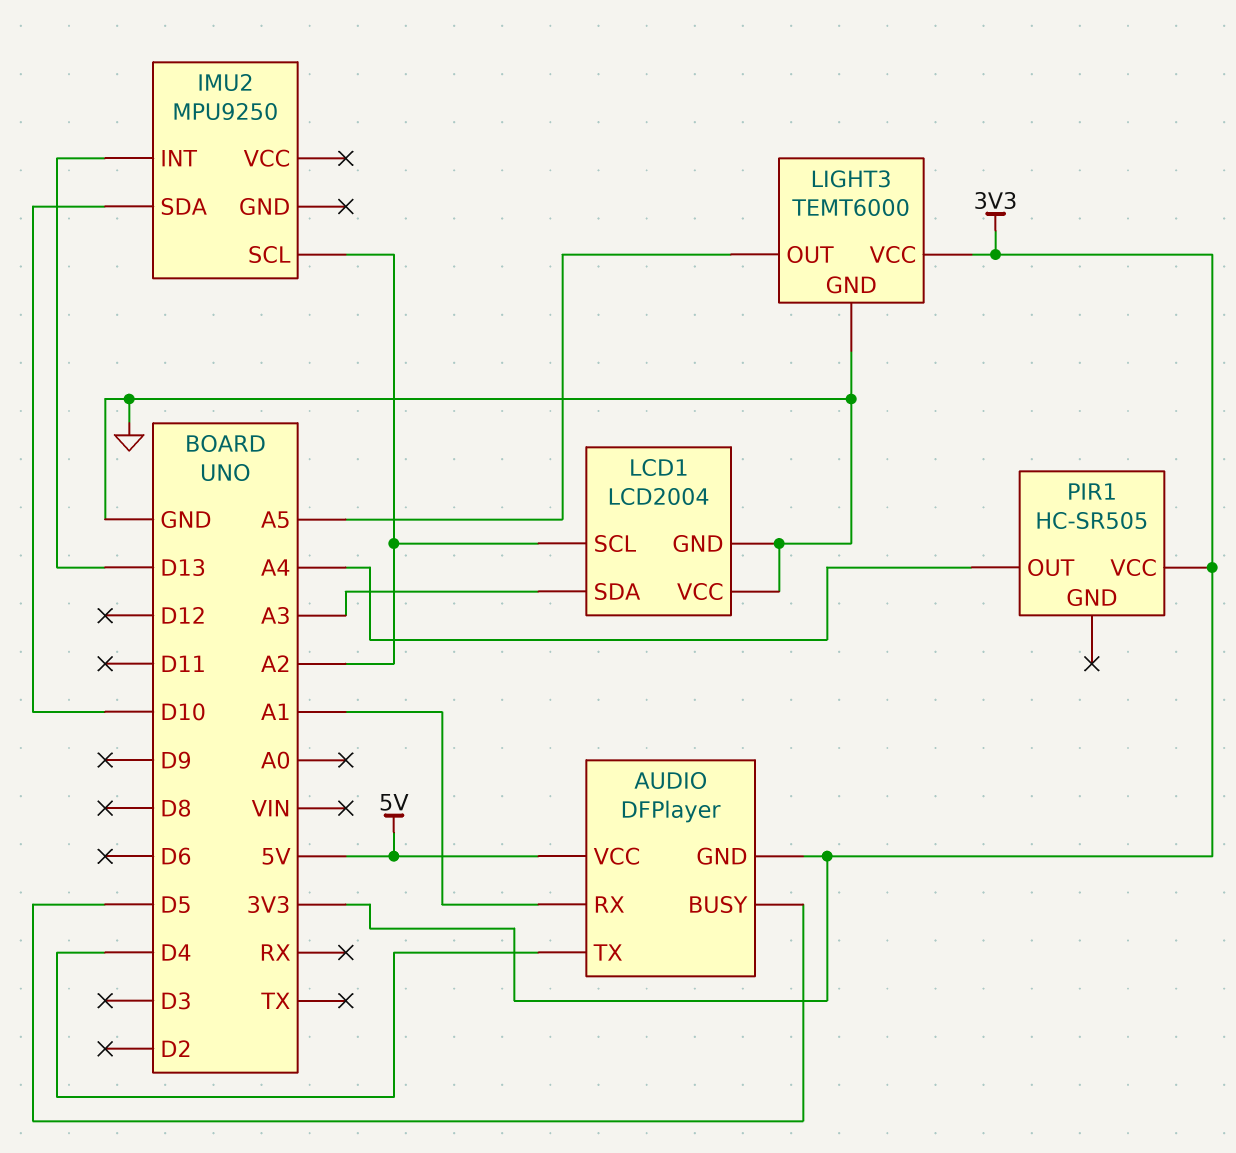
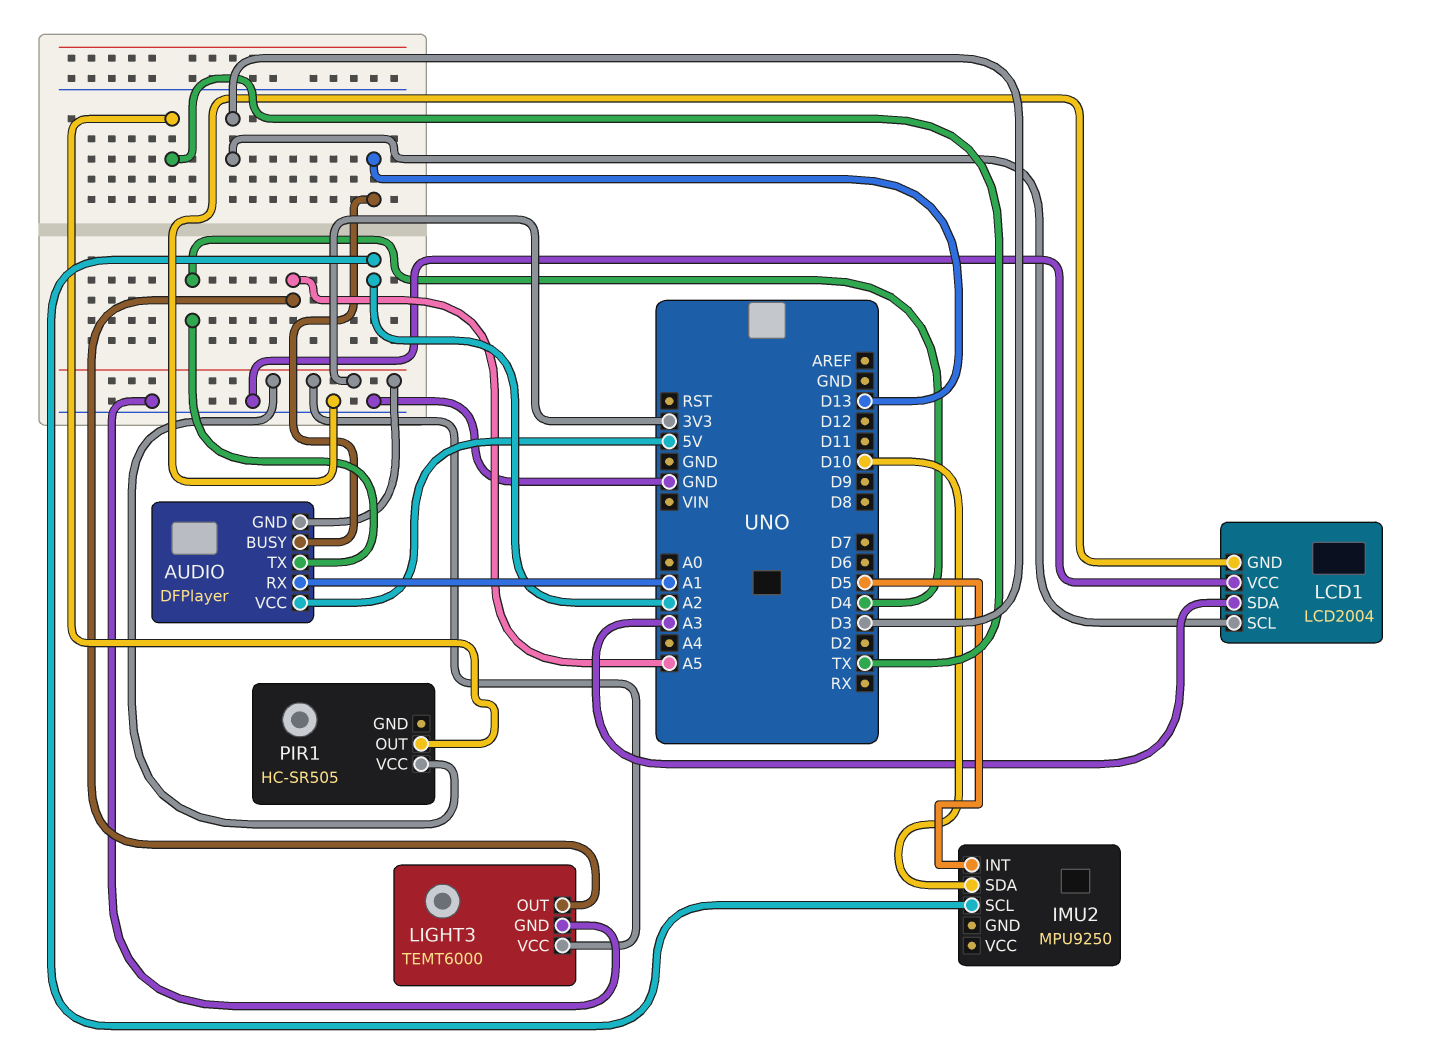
AUDIO pin BUSY: D5 -> D13
IMU2 pin INT: D13 -> D5
LCD1 pin SCL: A2 -> D3
PIR1 pin OUT: A4 -> TX

